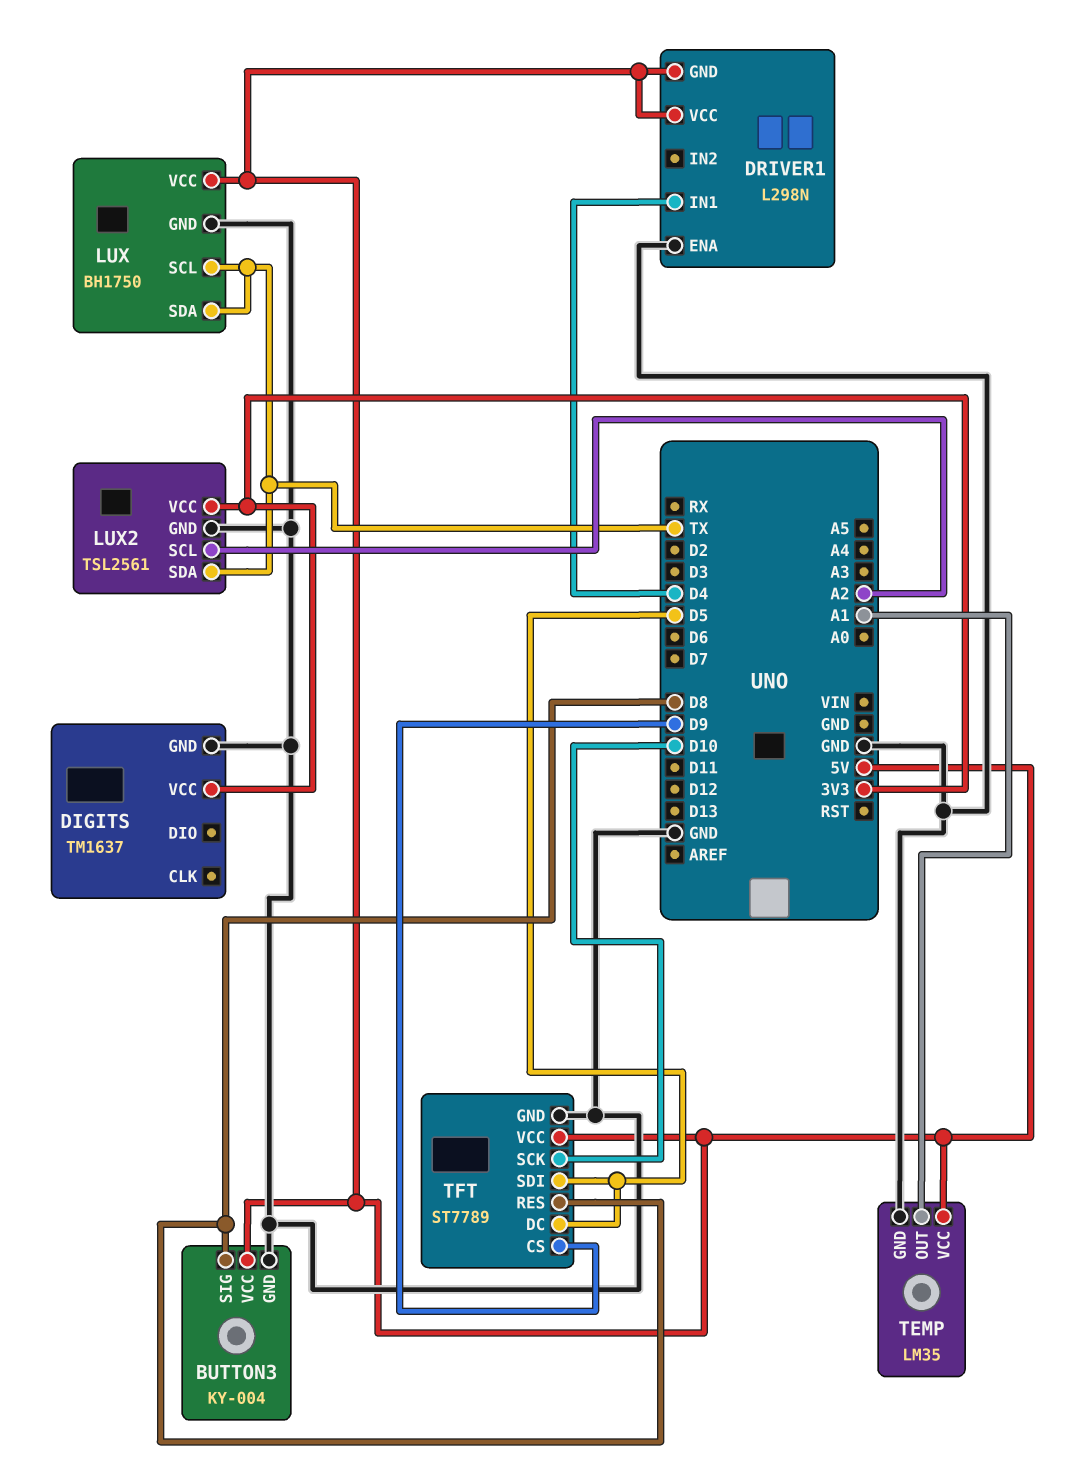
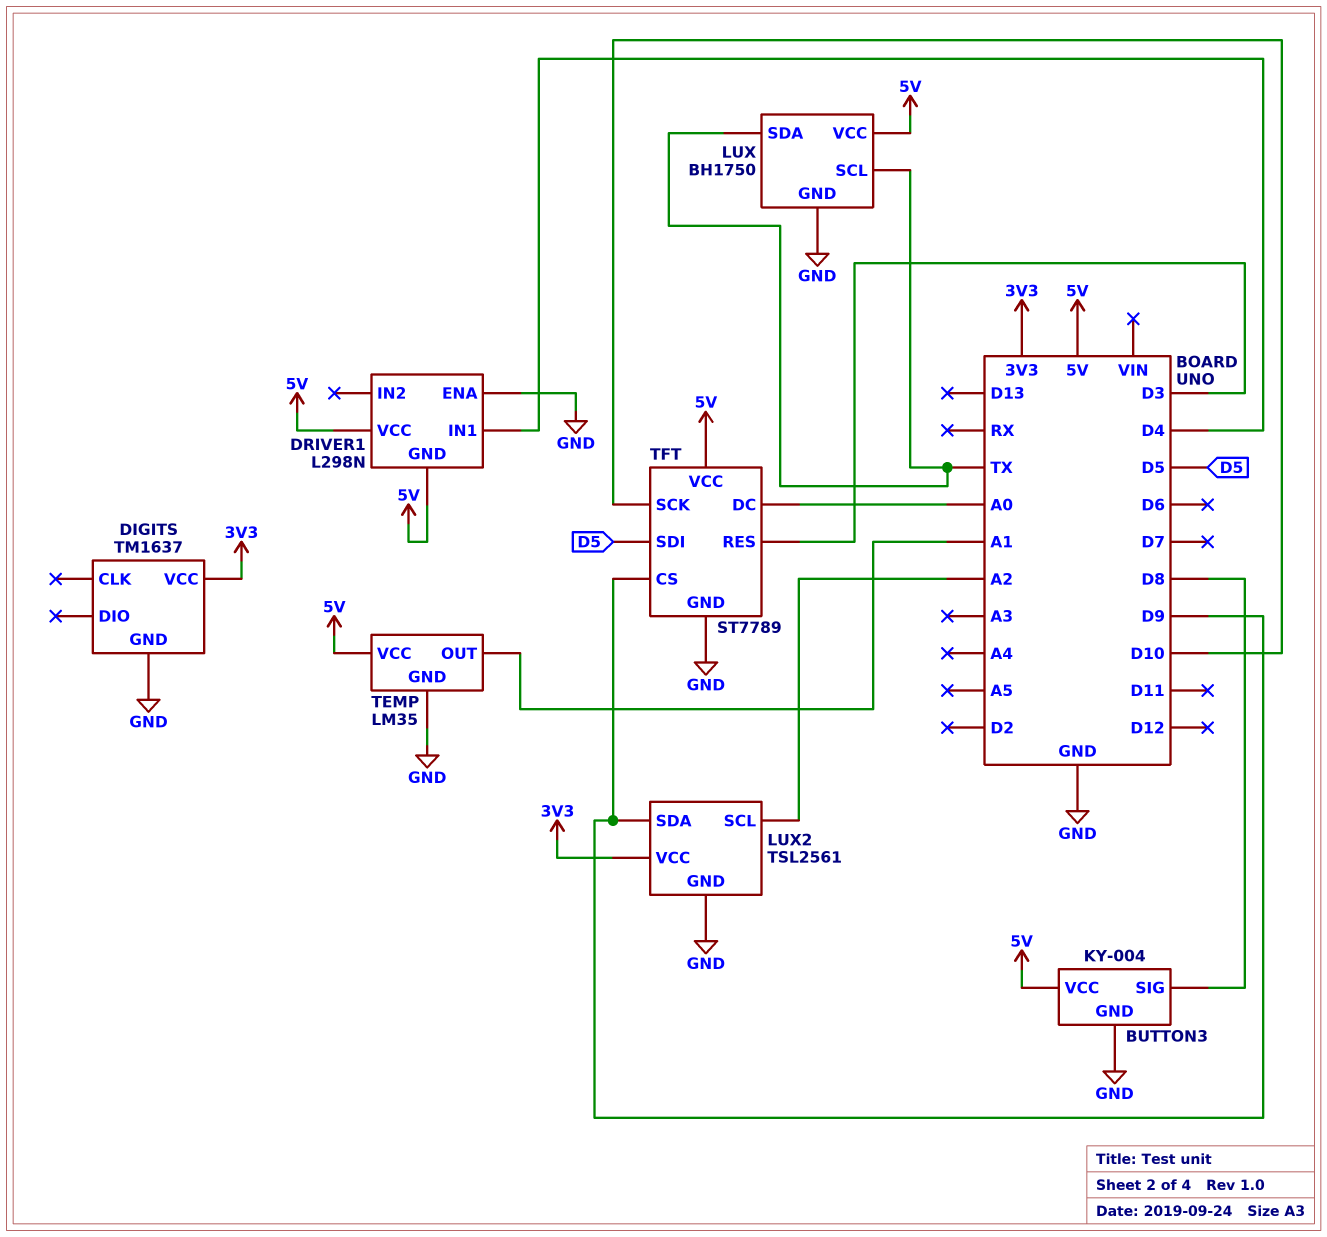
LUX2 pin SDA: TX -> D9
TFT pin DC: D5 -> A0
TFT pin RES: D8 -> D3

